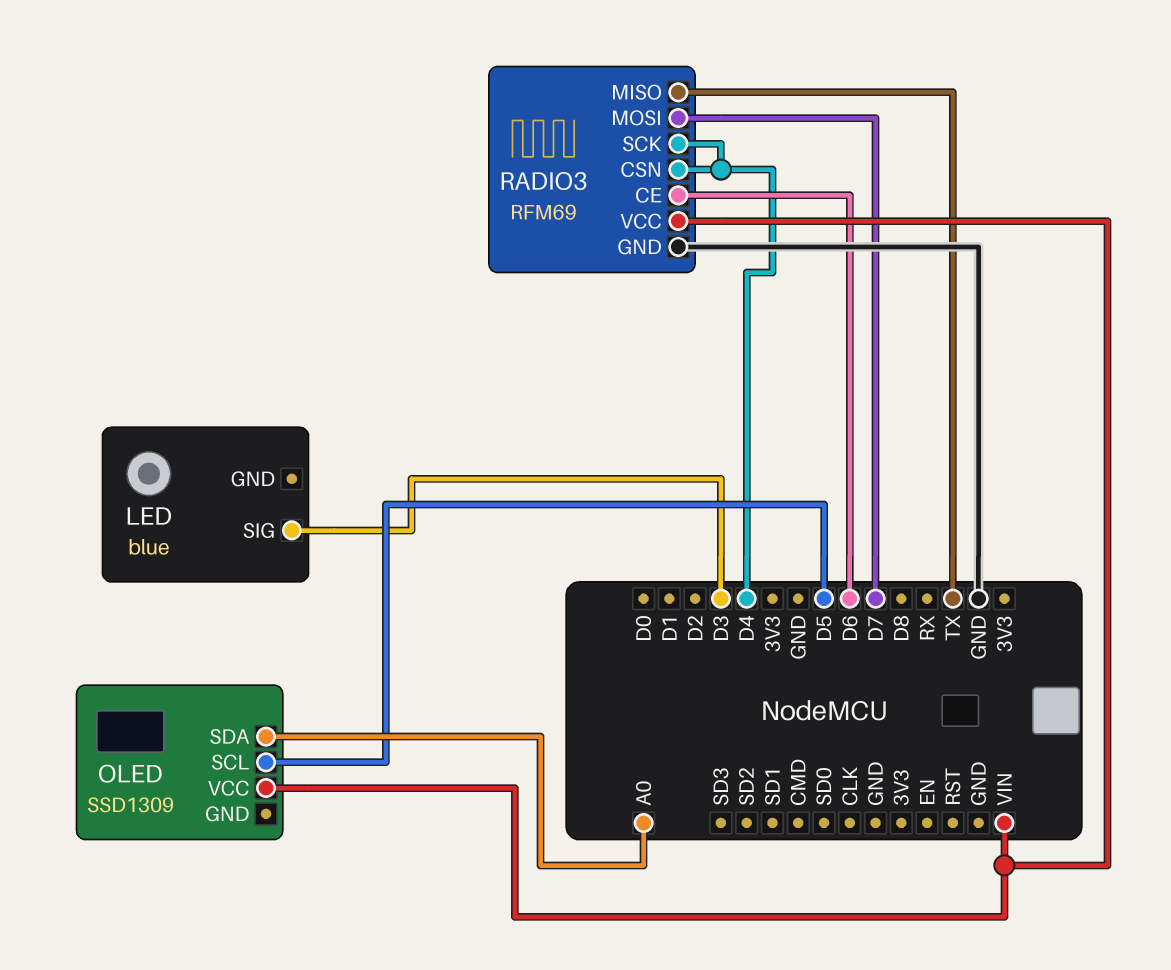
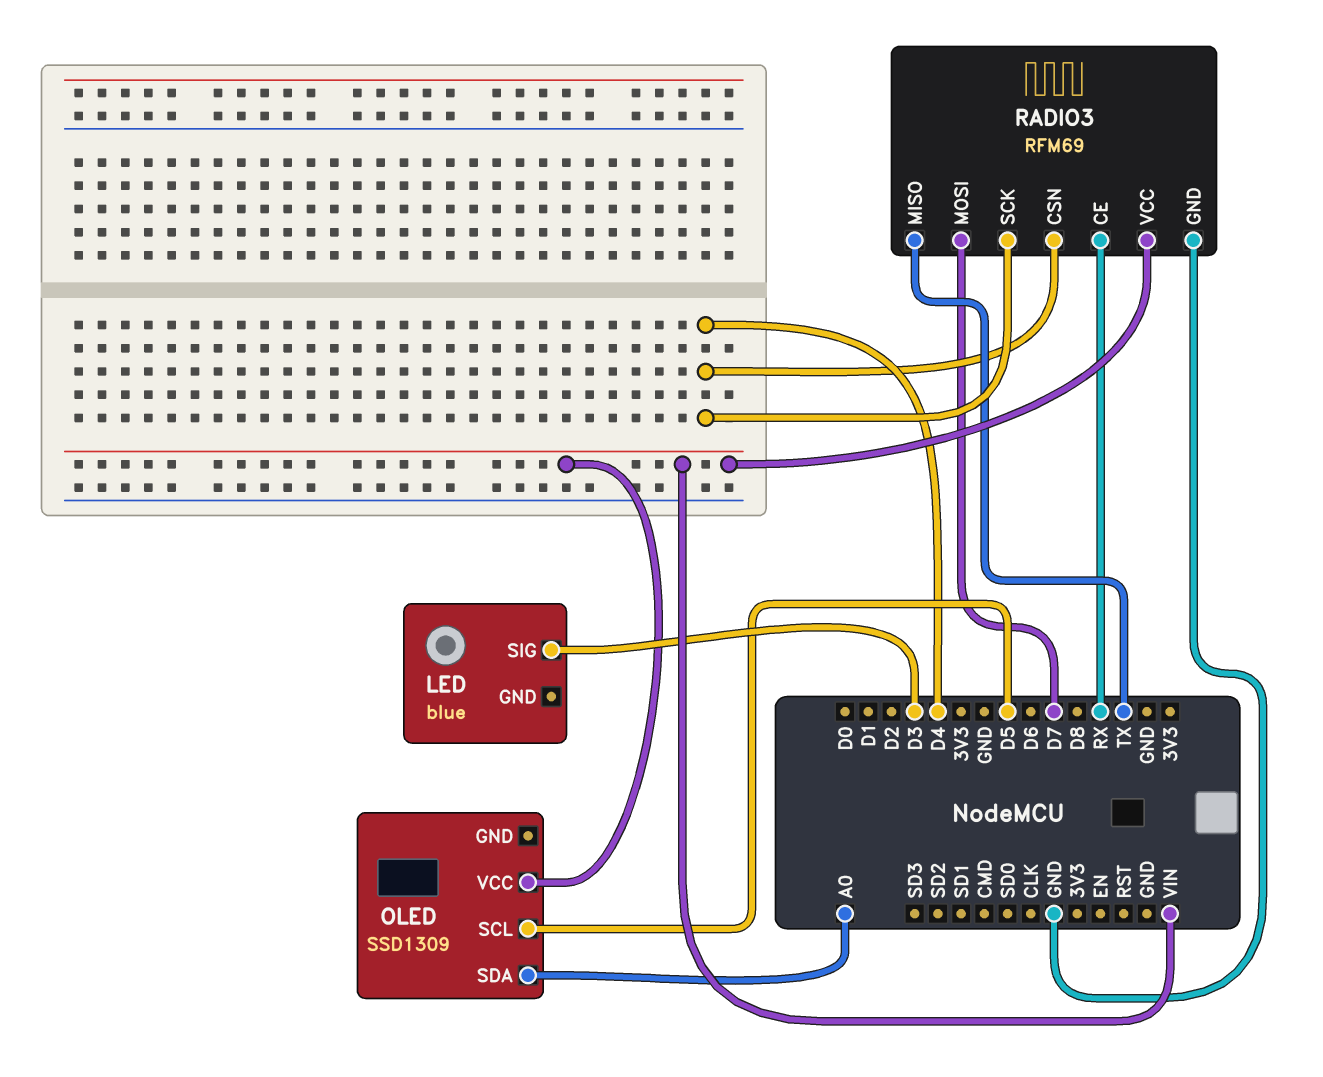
RADIO3 pin CE: D6 -> RX

